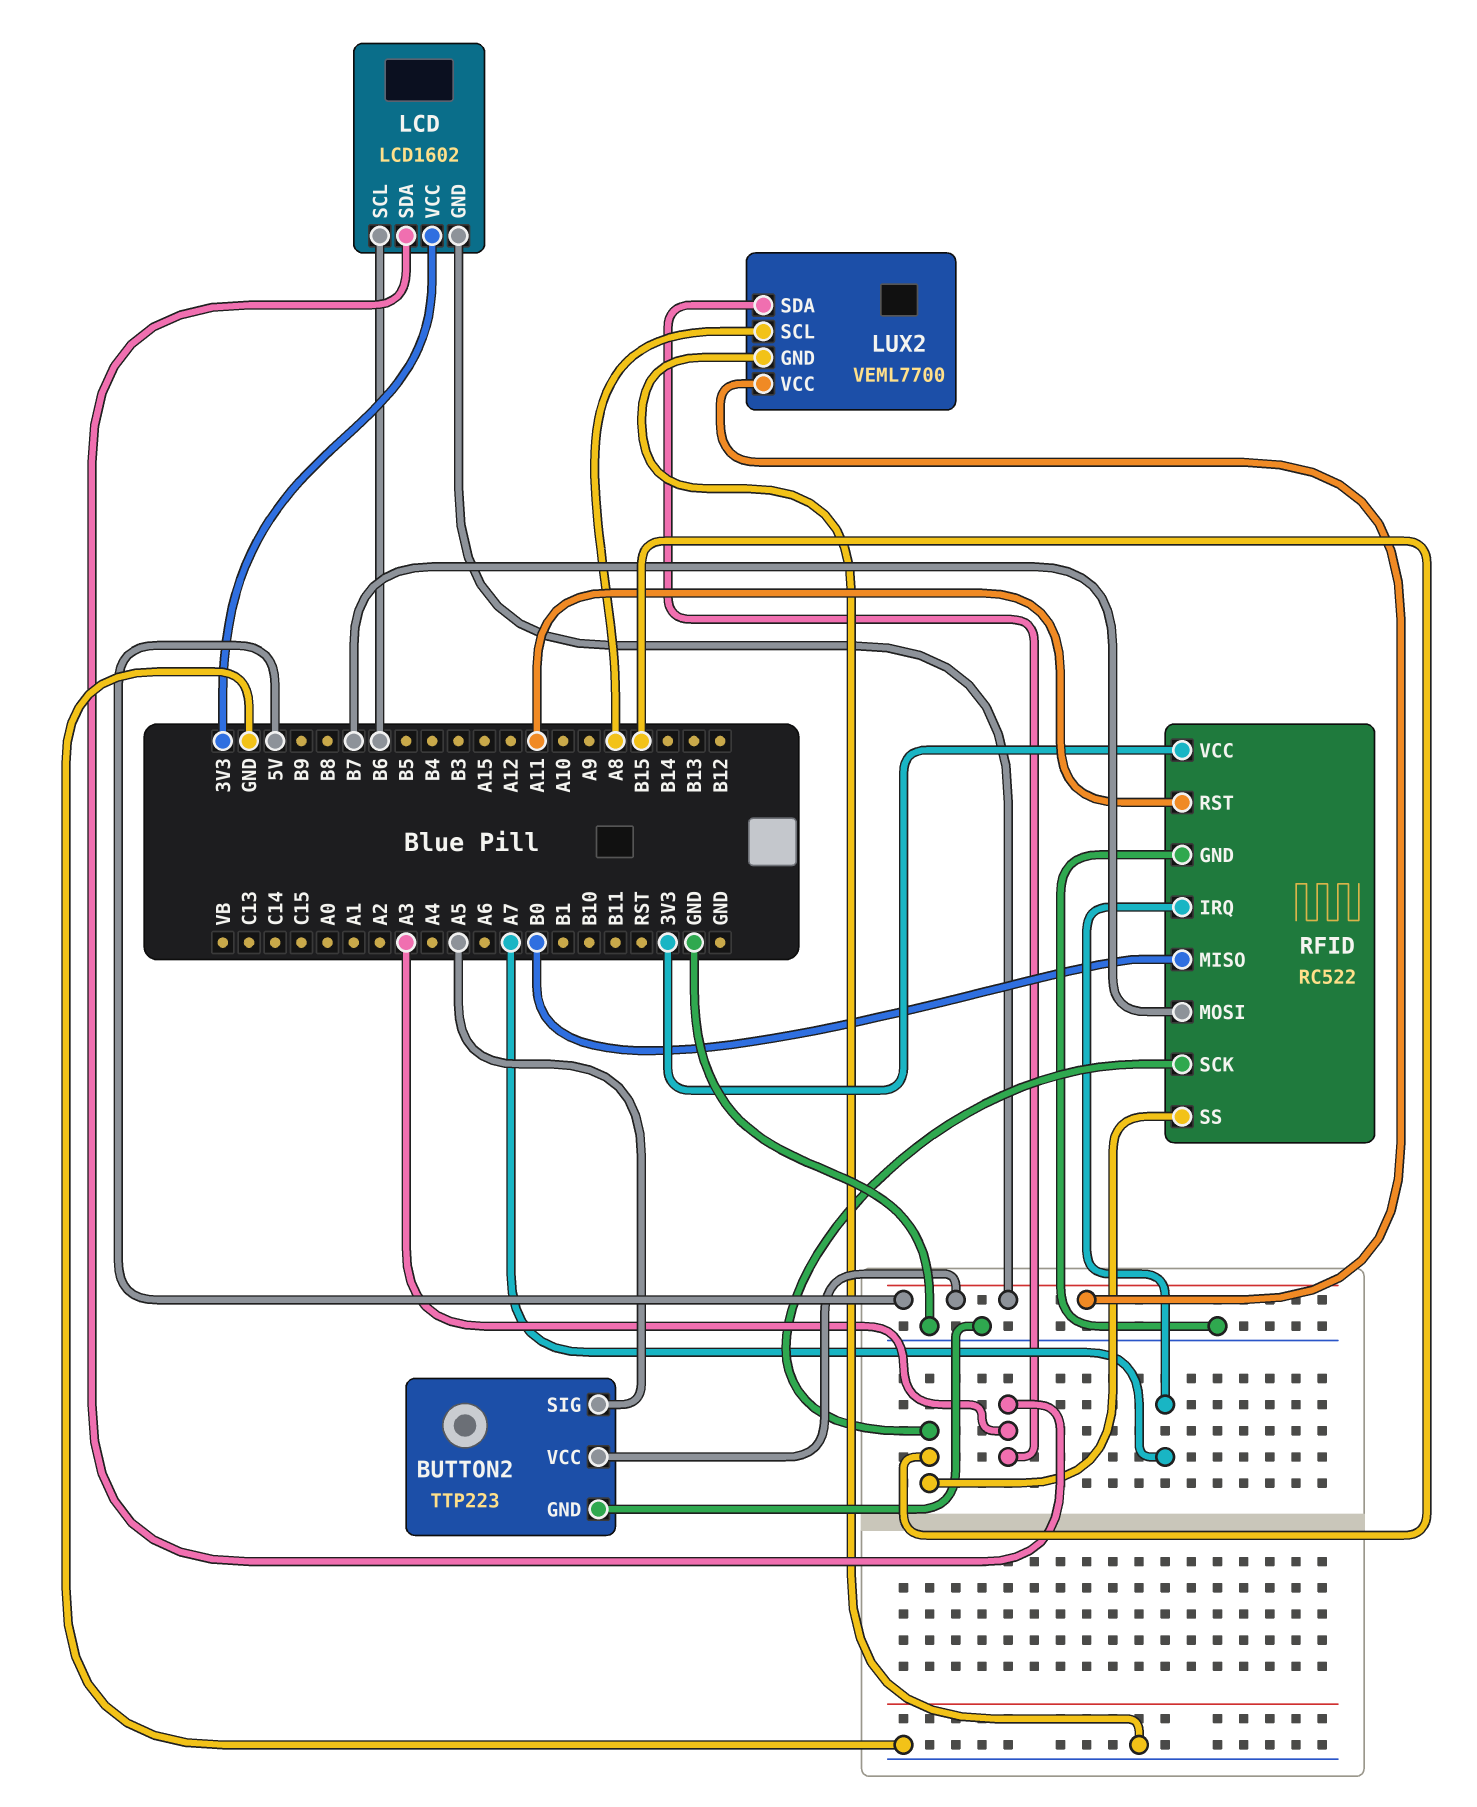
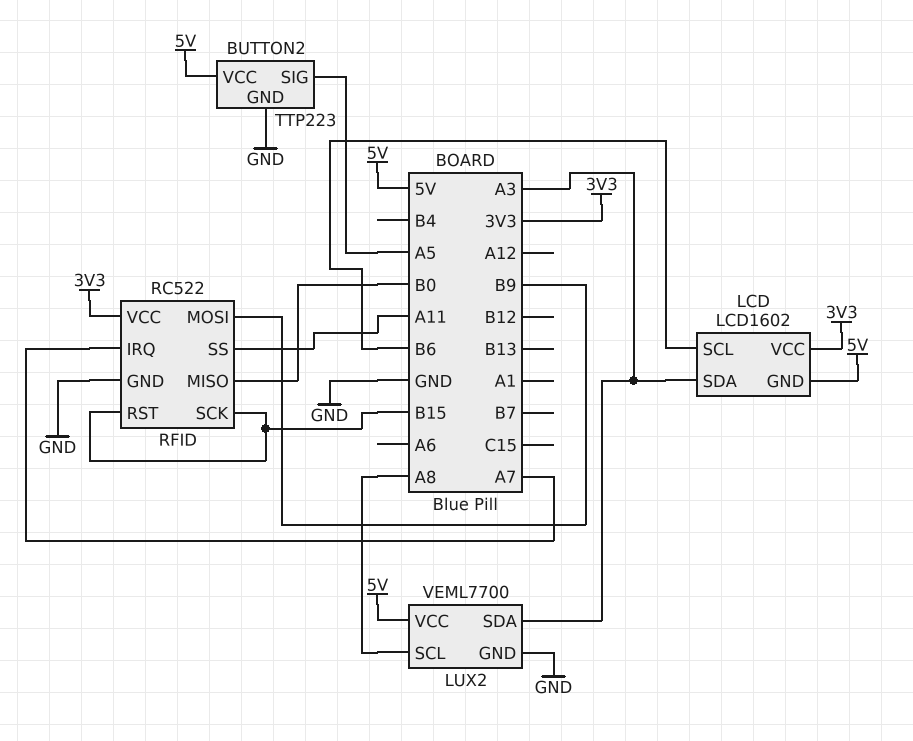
RFID pin MOSI: B7 -> B9
RFID pin RST: A11 -> B15
RFID pin SS: B15 -> A11

